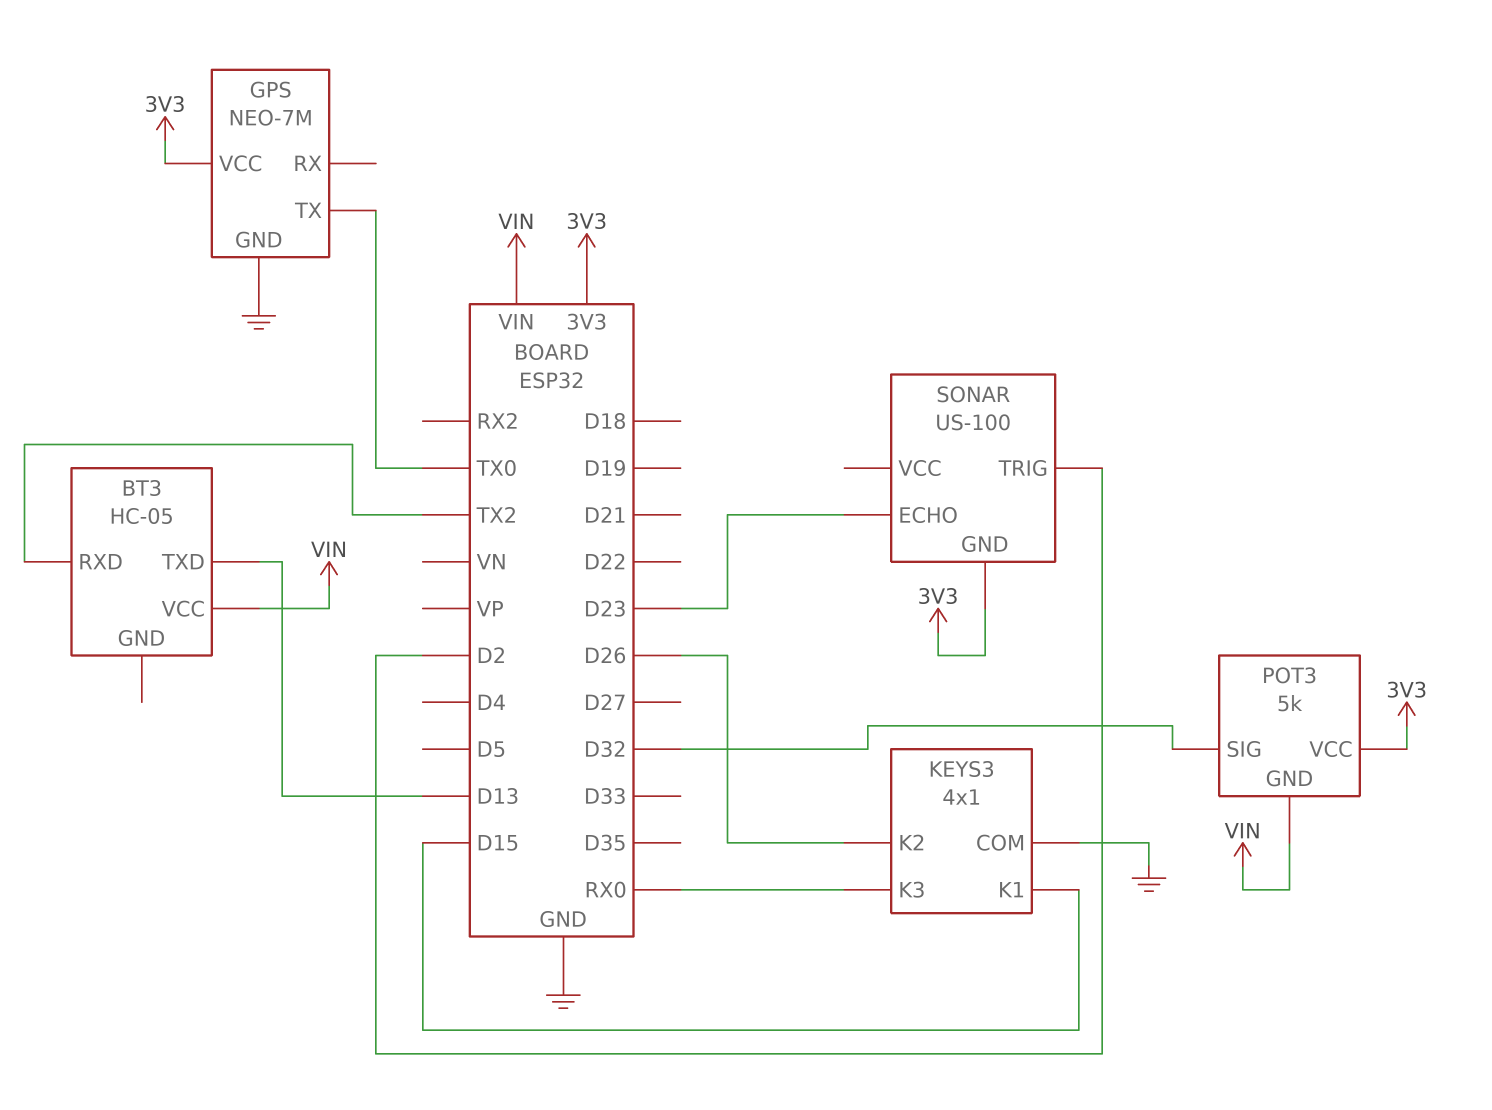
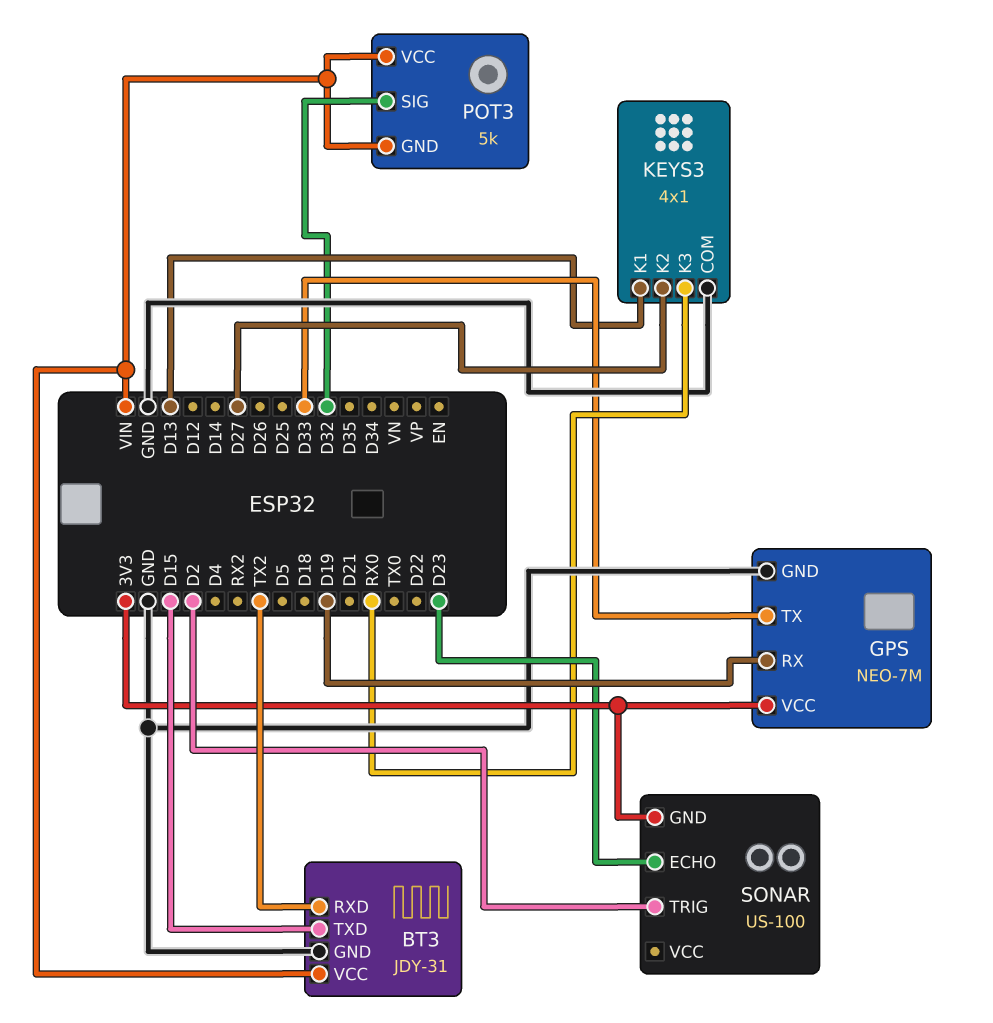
BT3: HC-05 -> JDY-31
BT3 pin GND: none -> GND
BT3 pin TXD: D13 -> D15
GPS pin RX: none -> D19
GPS pin TX: TX0 -> D33
KEYS3 pin K1: D15 -> D13
KEYS3 pin K2: D26 -> D27
POT3 pin VCC: 3V3 -> VIN

